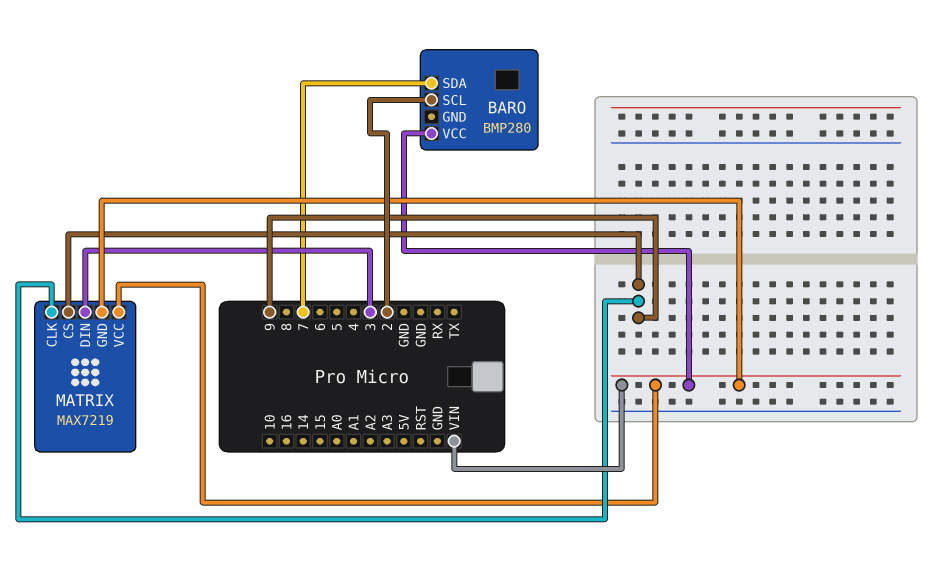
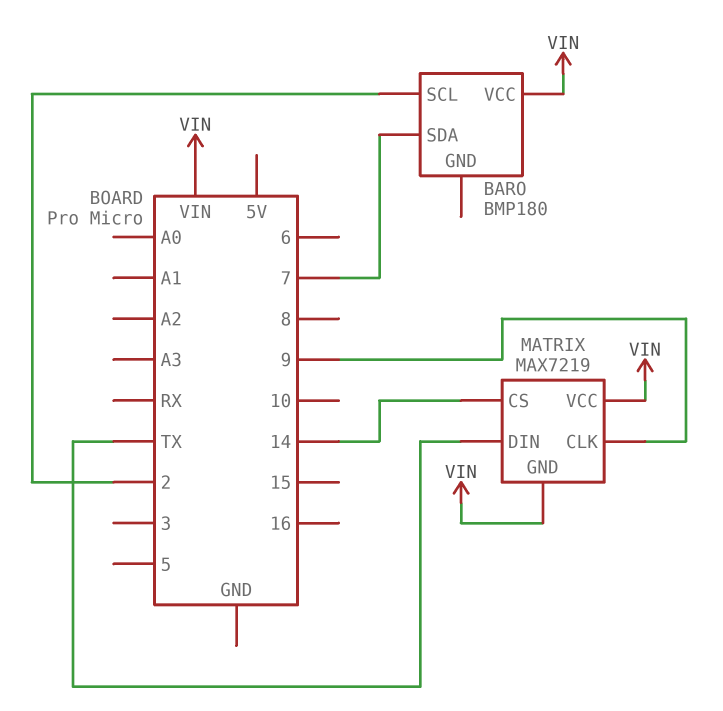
BARO: BMP280 -> BMP180
MATRIX pin CS: 9 -> 14
MATRIX pin DIN: 3 -> TX

